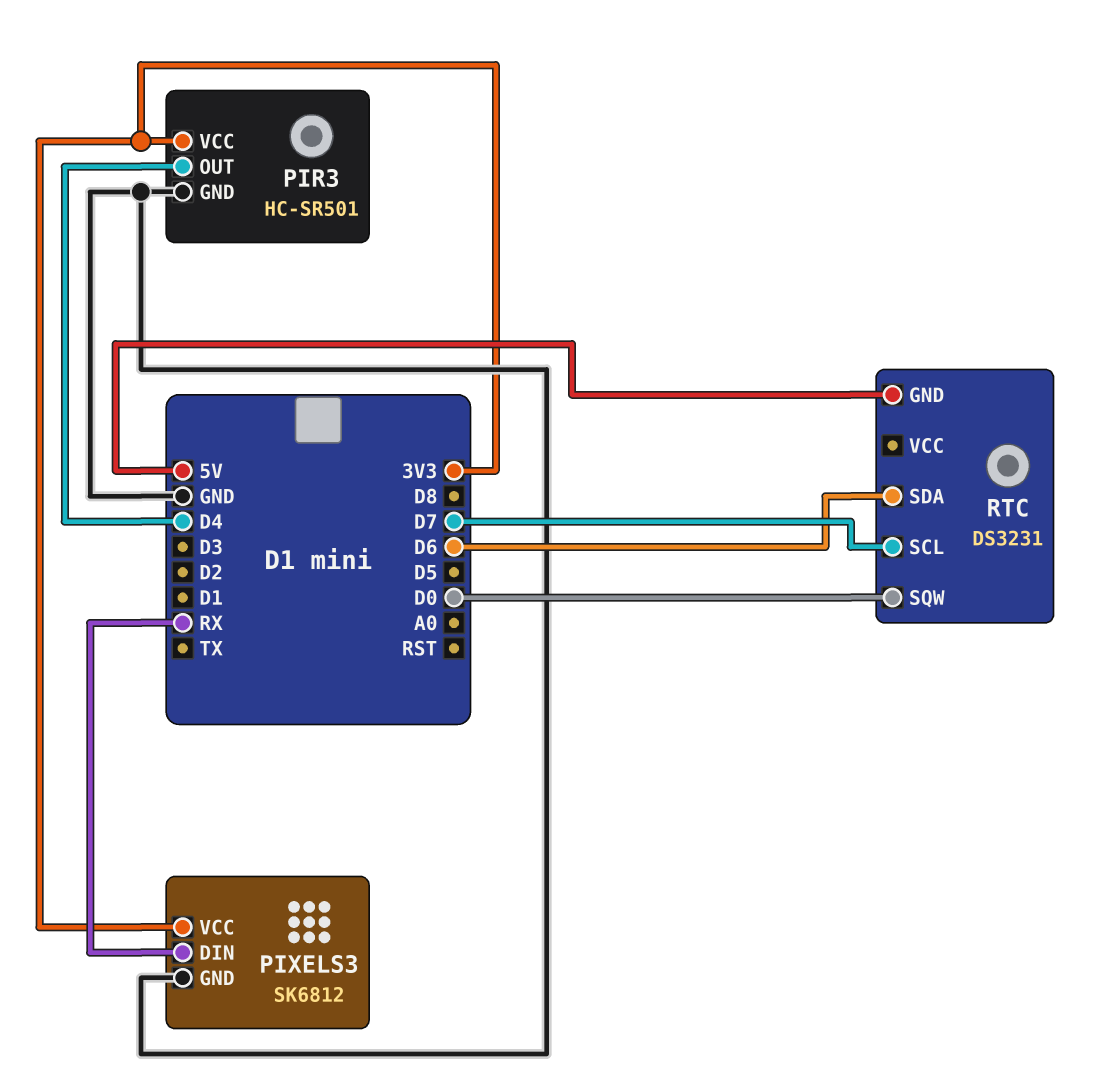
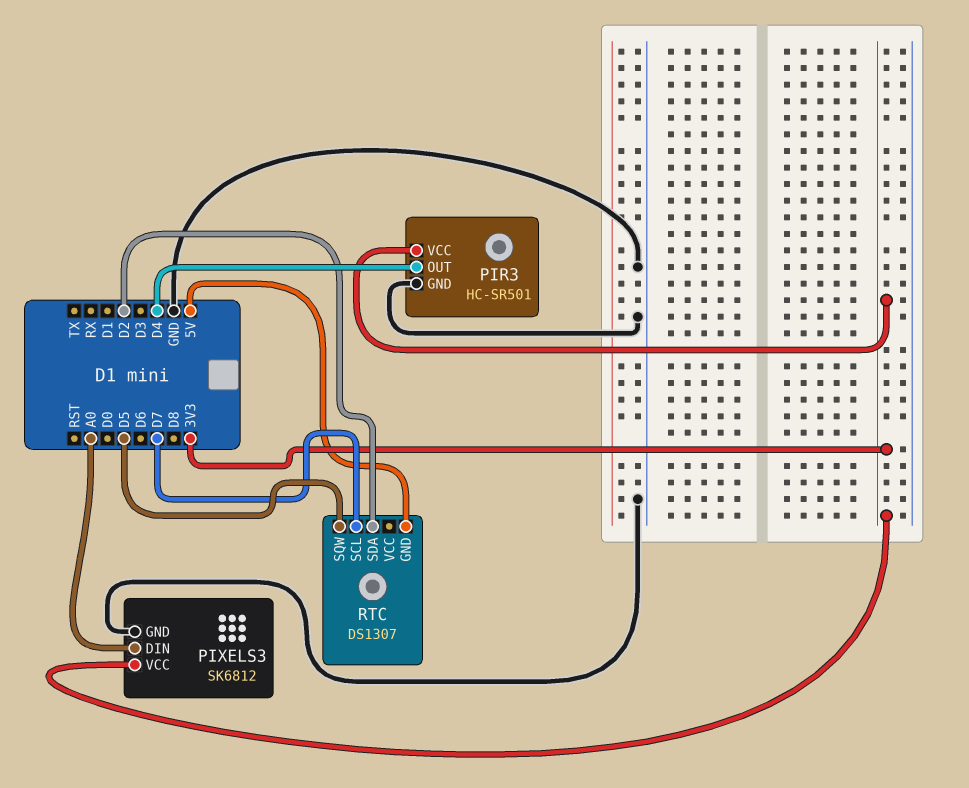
PIXELS3 pin DIN: RX -> A0
RTC: DS3231 -> DS1307
RTC pin SDA: D6 -> D2
RTC pin SQW: D0 -> D5

